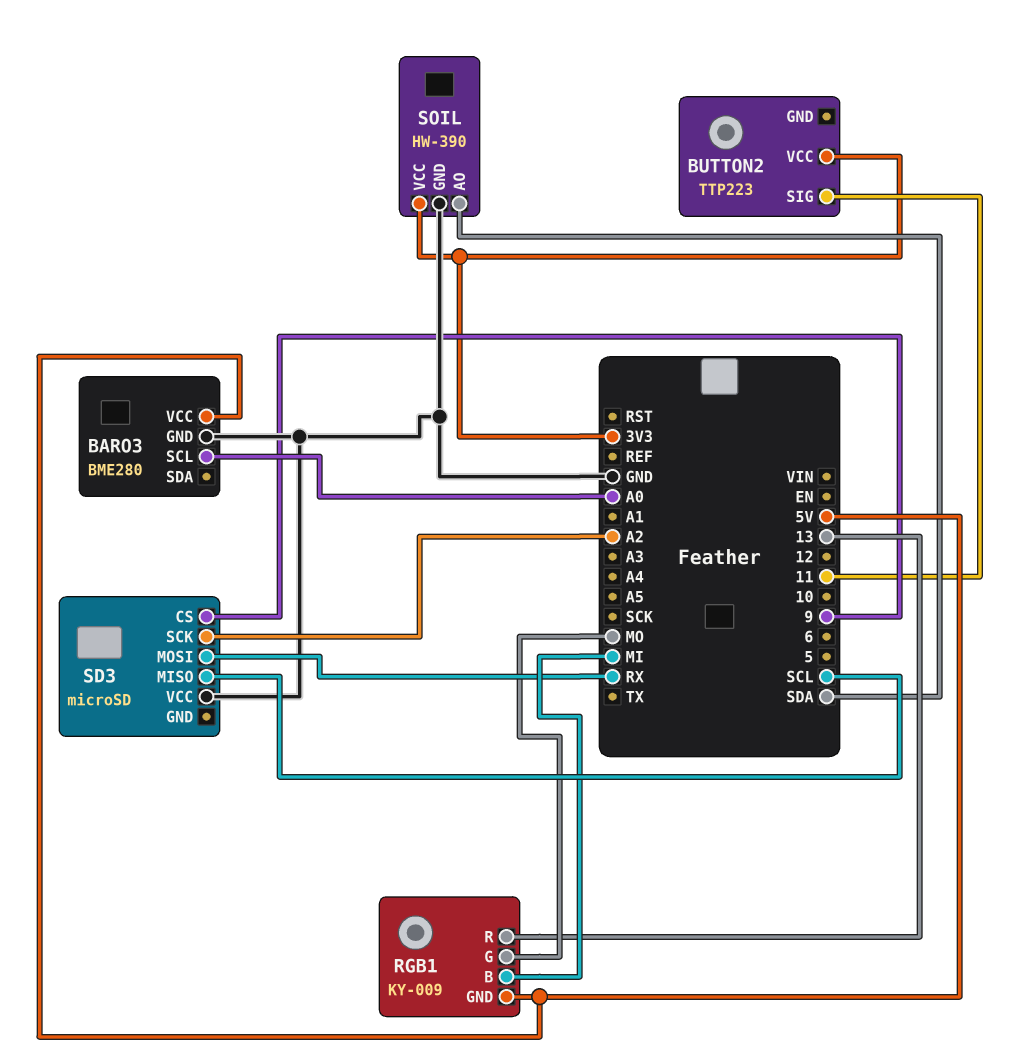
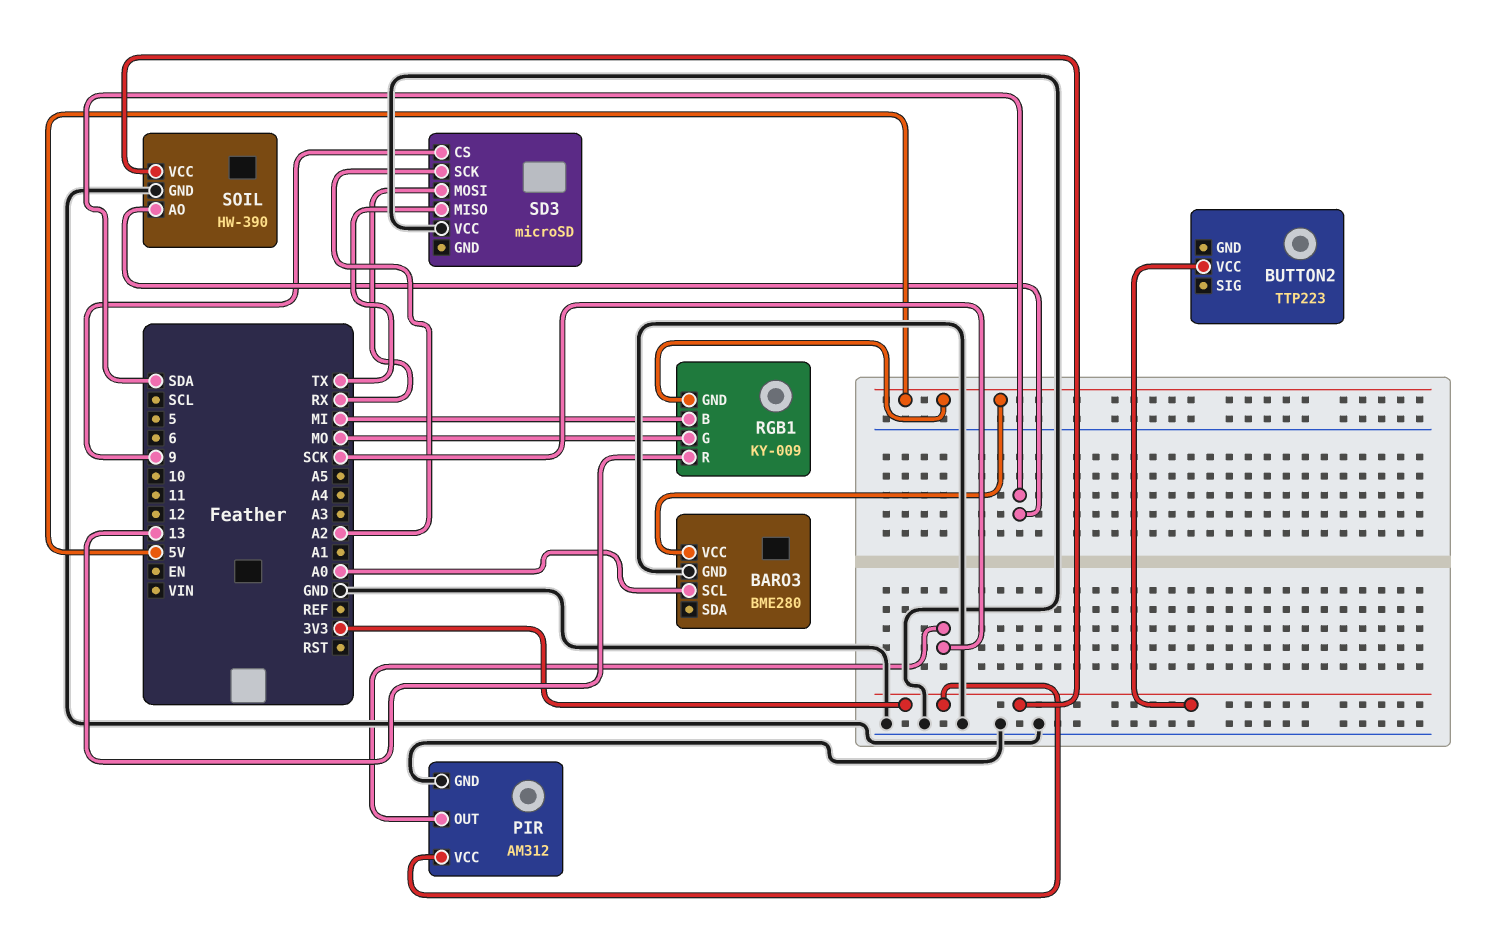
BUTTON2 pin SIG: 11 -> none
PIR: none -> AM312
PIR pin GND: none -> GND
PIR pin OUT: none -> SCK
PIR pin VCC: none -> 3V3
SD3 pin MISO: SCL -> TX

